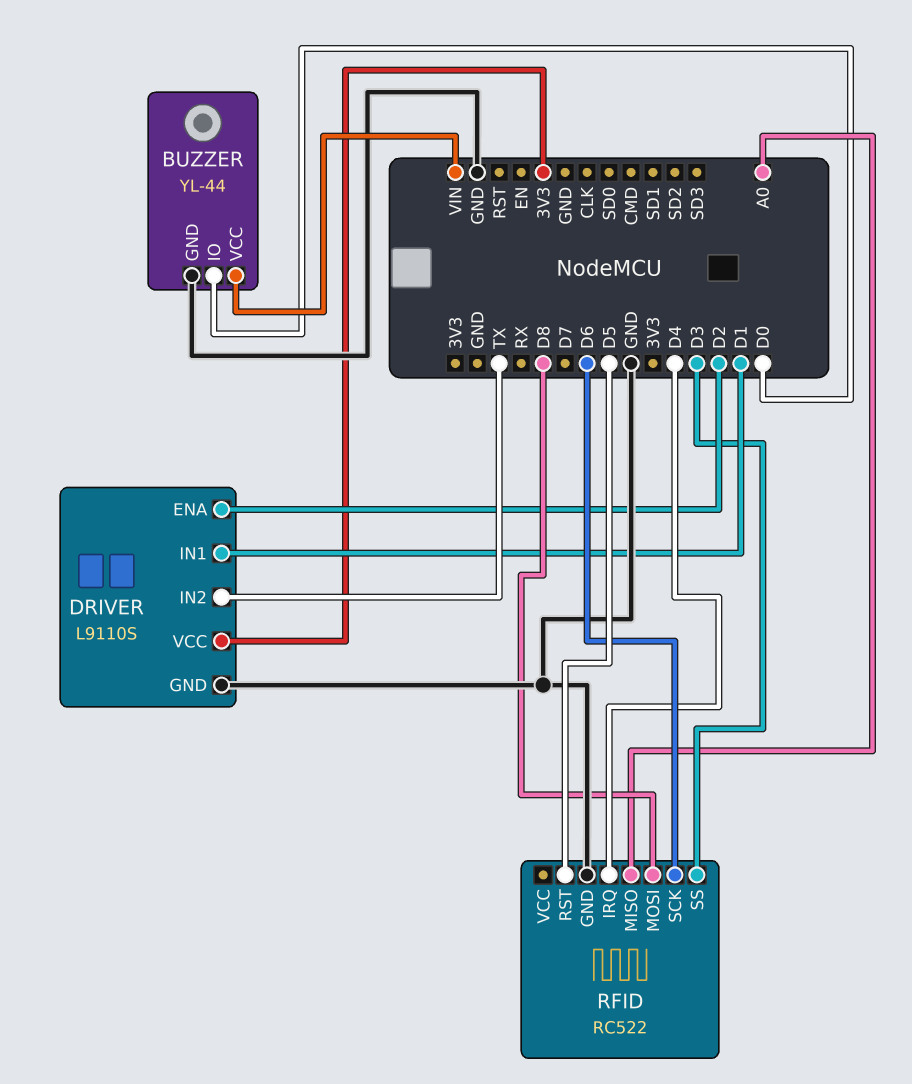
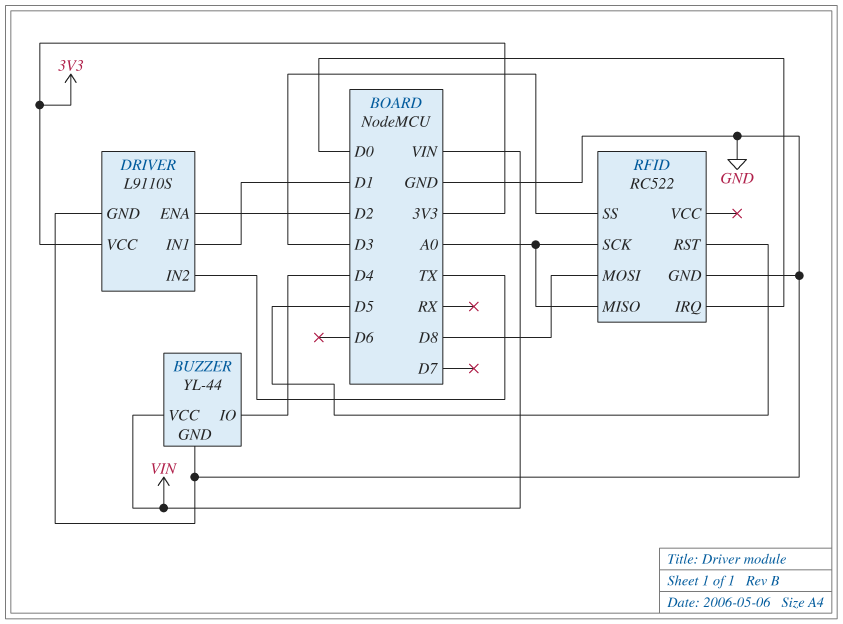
BUZZER pin IO: D0 -> D4
RFID pin IRQ: D4 -> D0
RFID pin SCK: D6 -> A0

